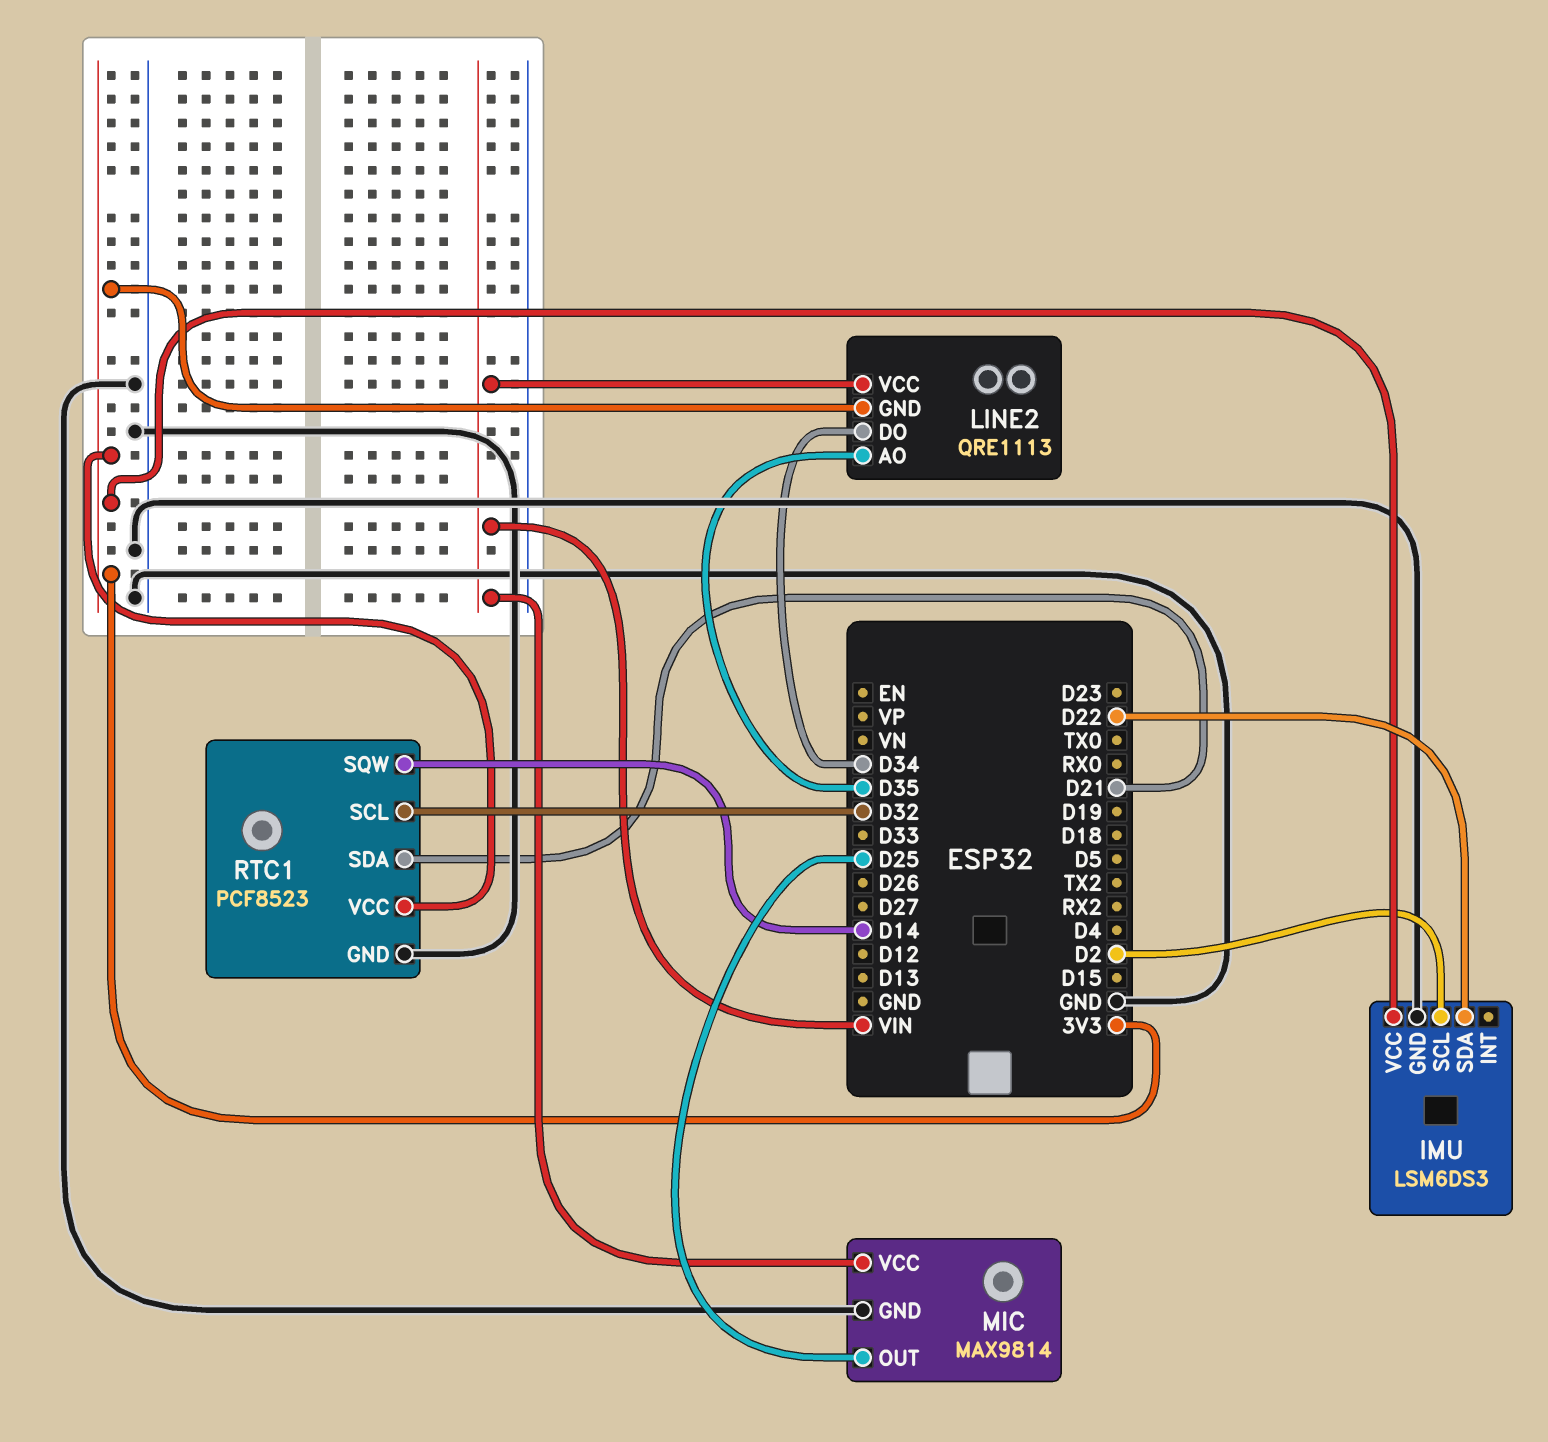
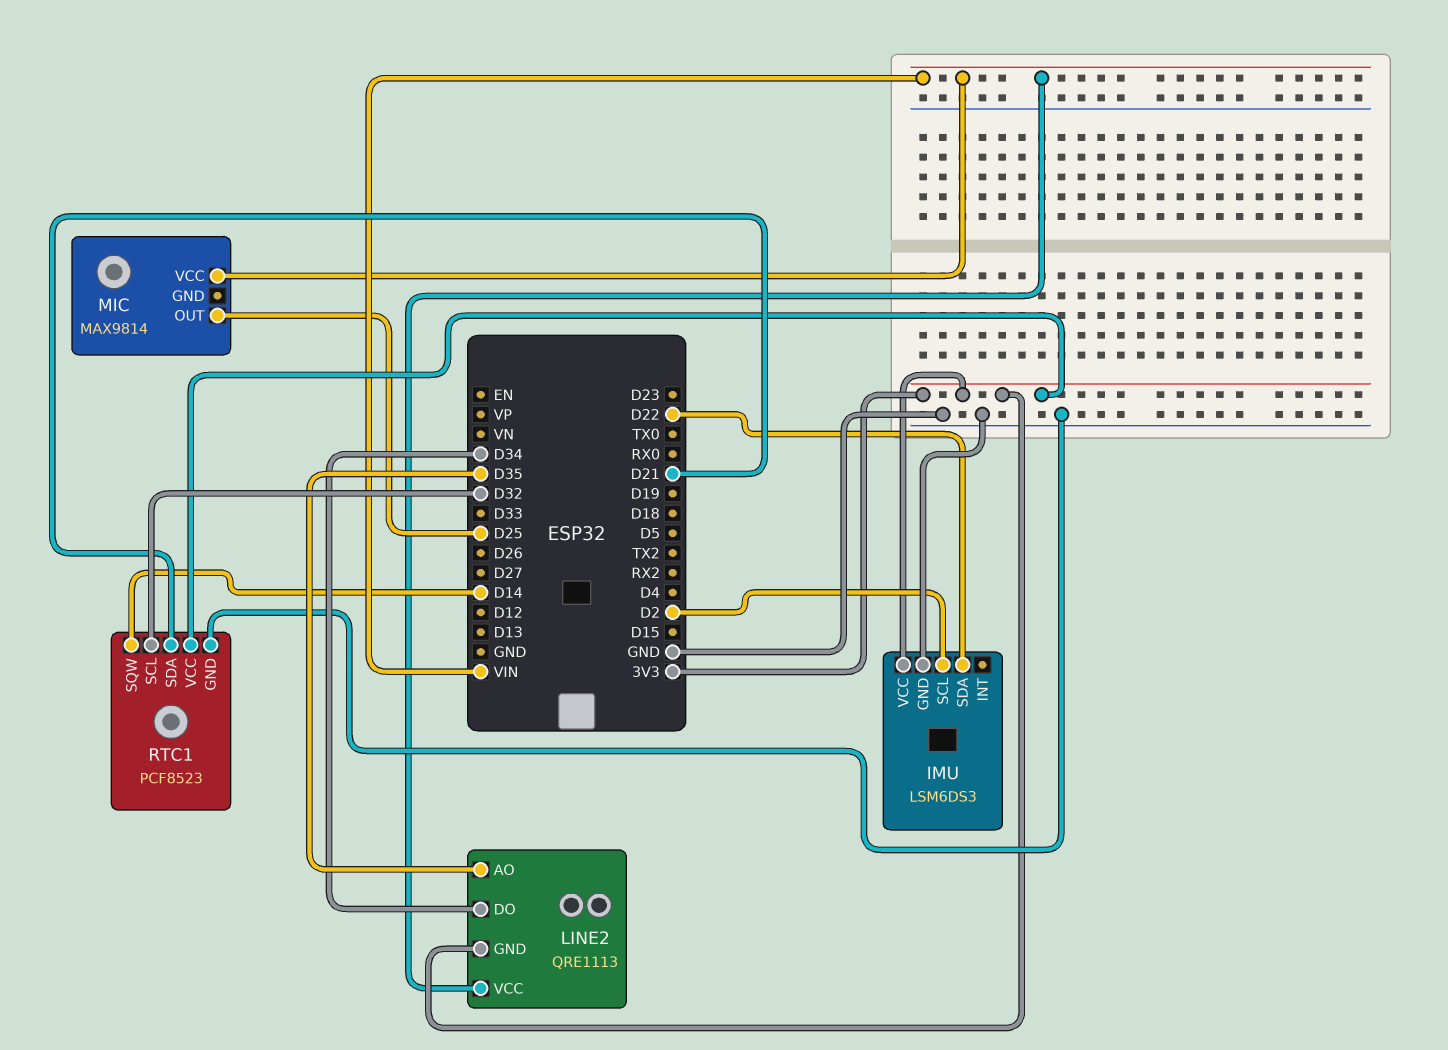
MIC pin GND: GND -> none

